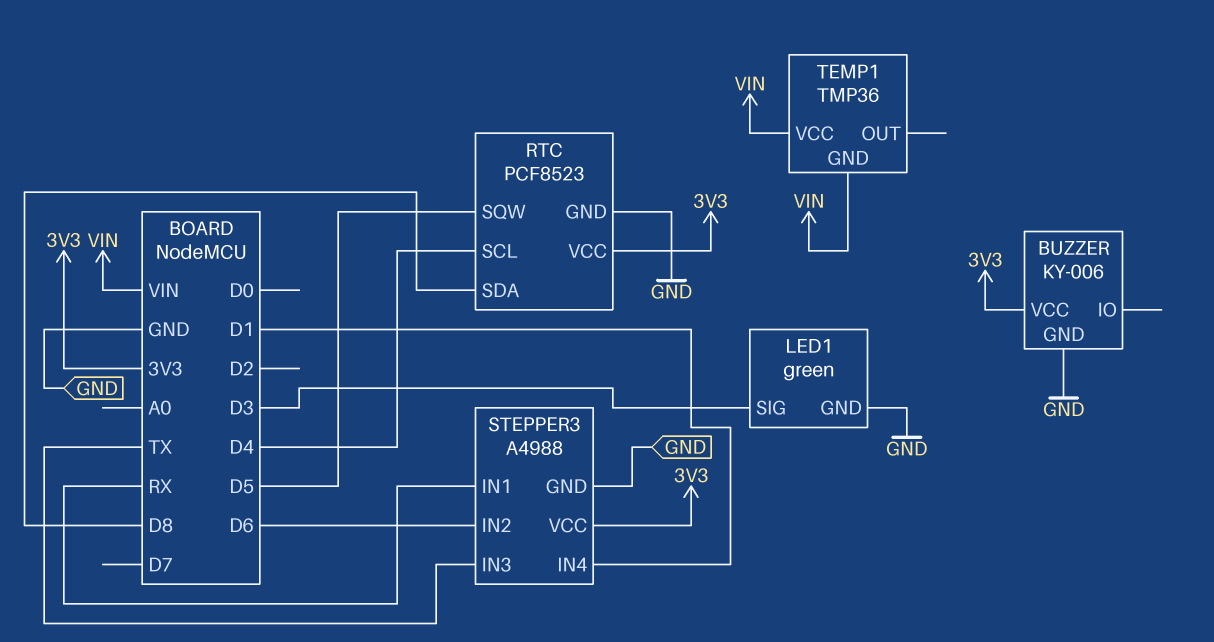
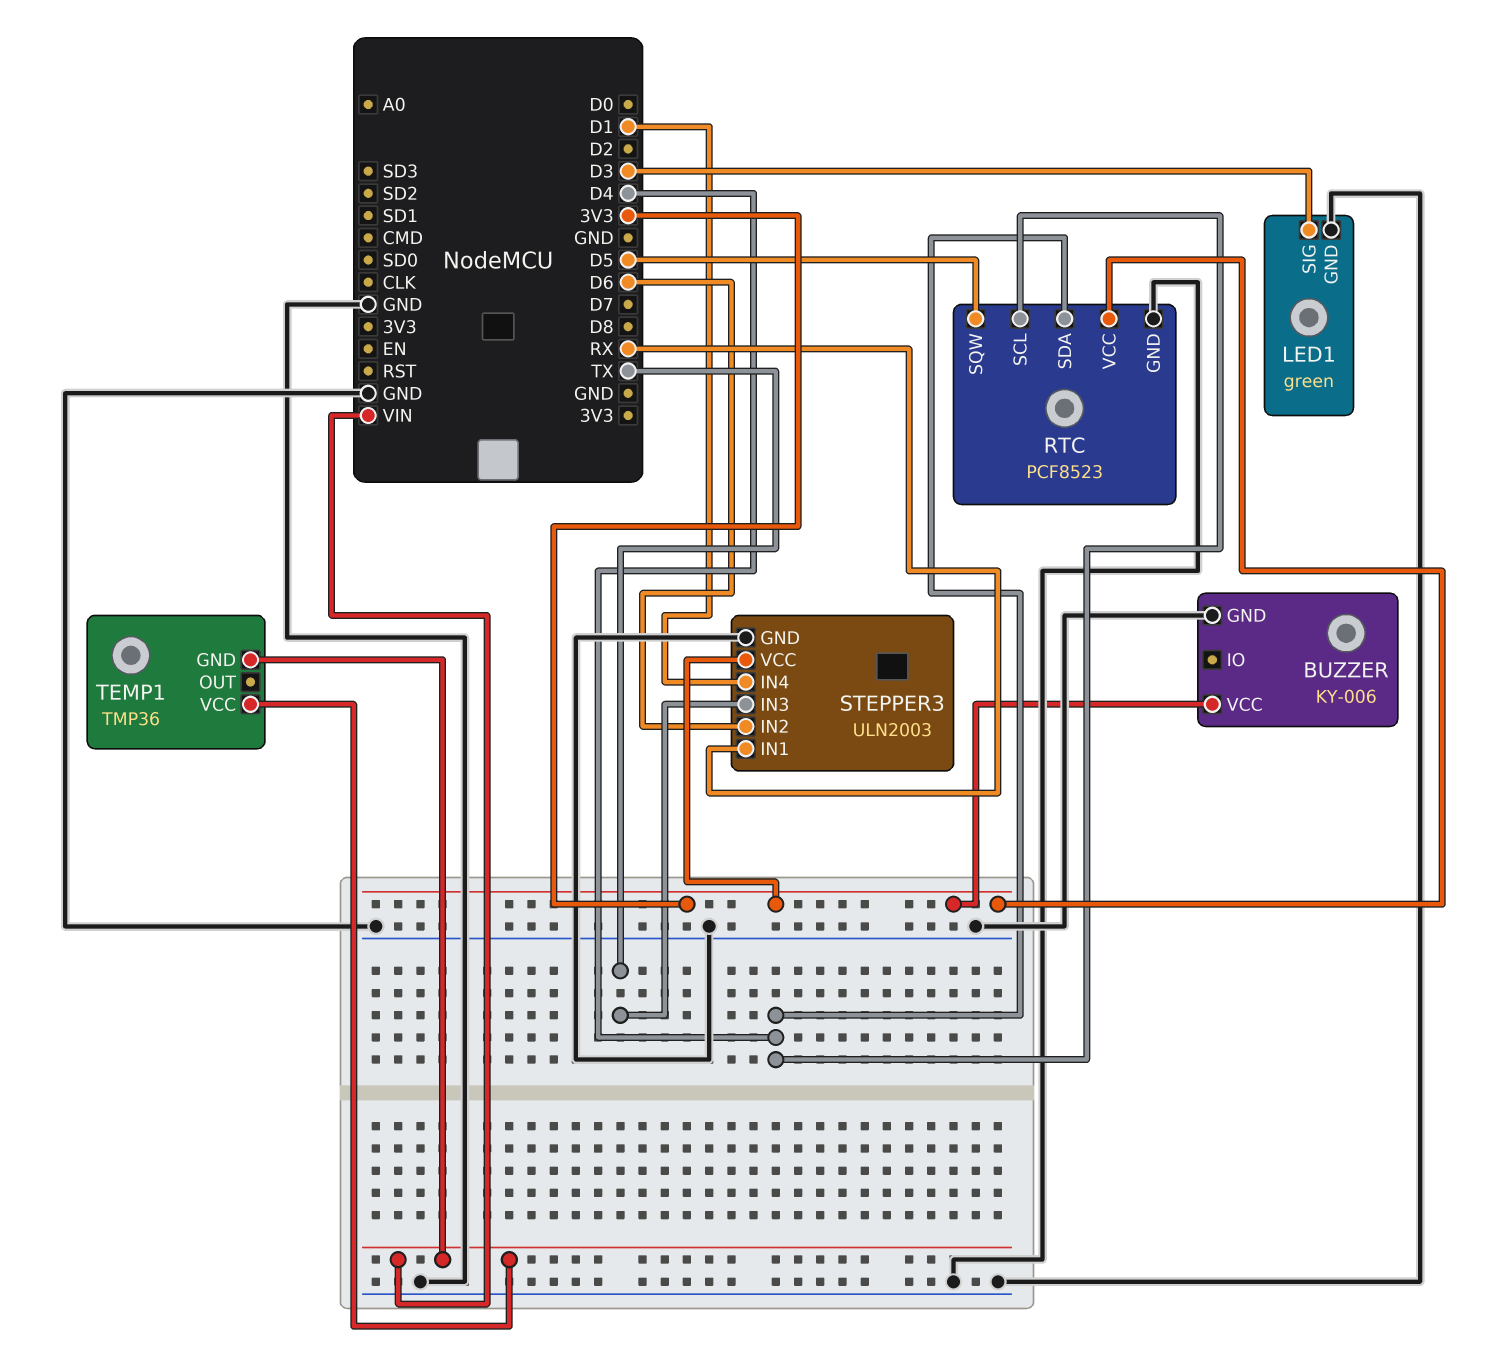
RTC pin SDA: D8 -> D4
STEPPER3: A4988 -> ULN2003

